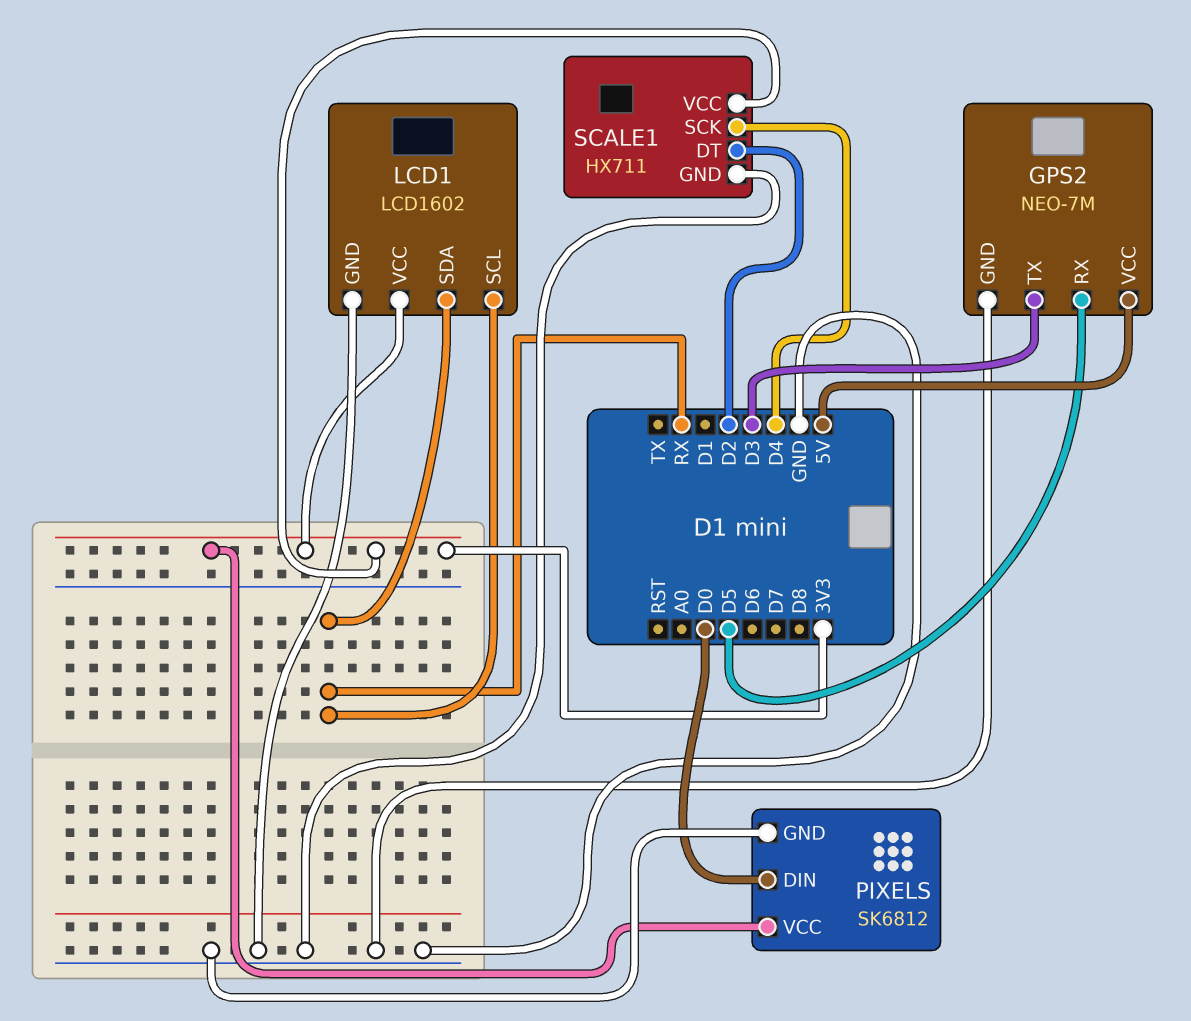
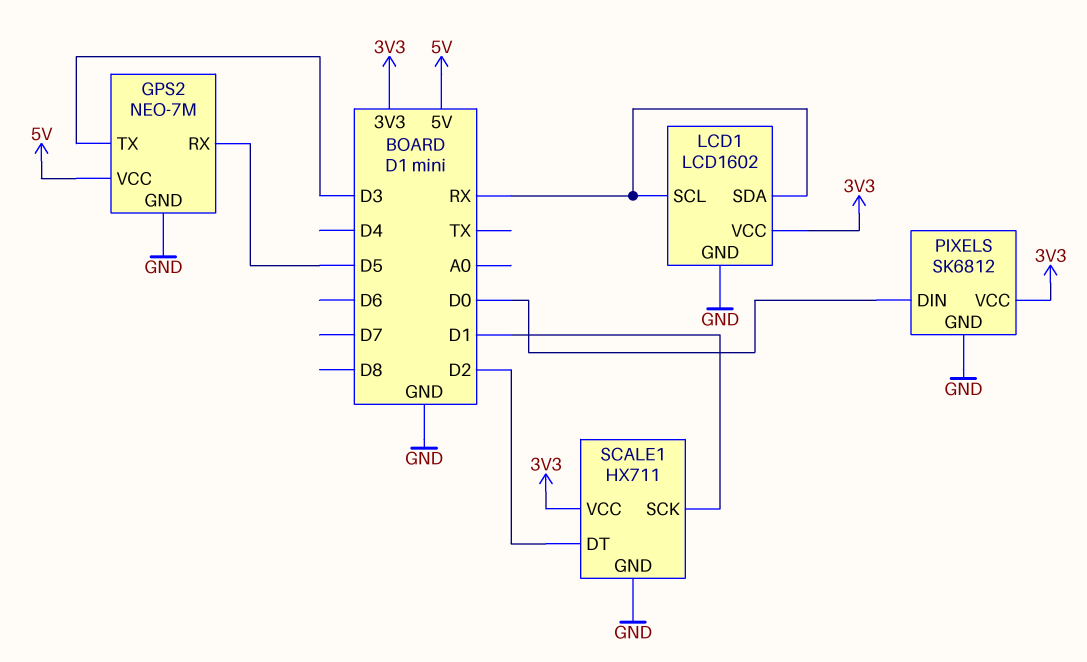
SCALE1 pin SCK: D4 -> D1

